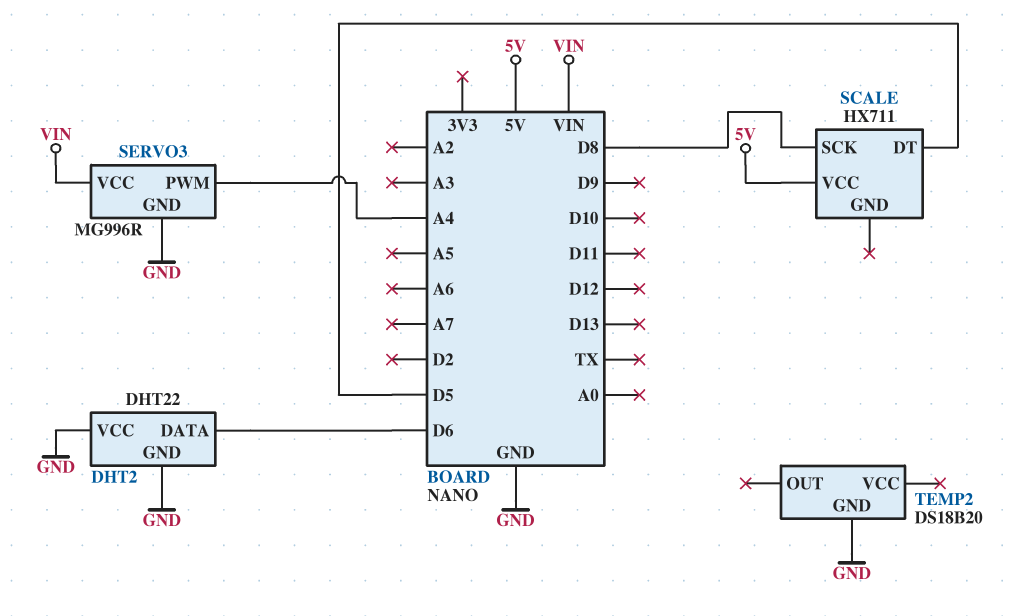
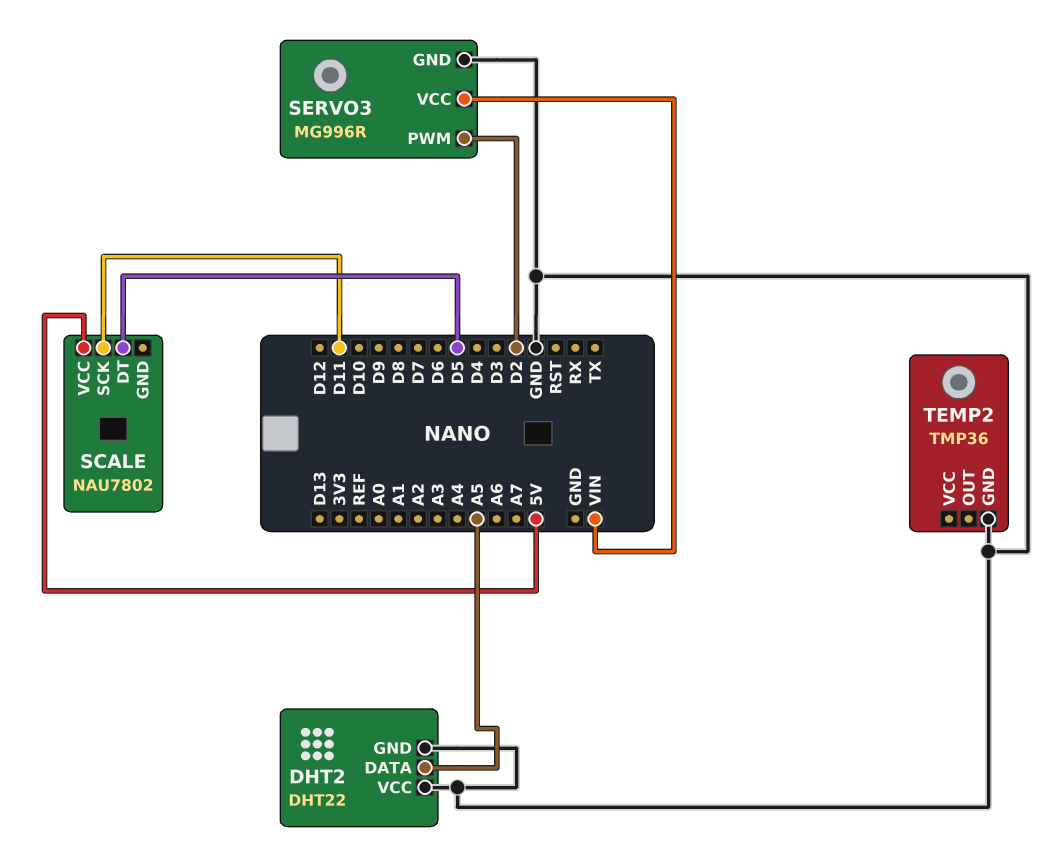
DHT2 pin DATA: D6 -> A5
SCALE: HX711 -> NAU7802
SCALE pin SCK: D8 -> D11
SERVO3 pin PWM: A4 -> D2
TEMP2: DS18B20 -> TMP36

